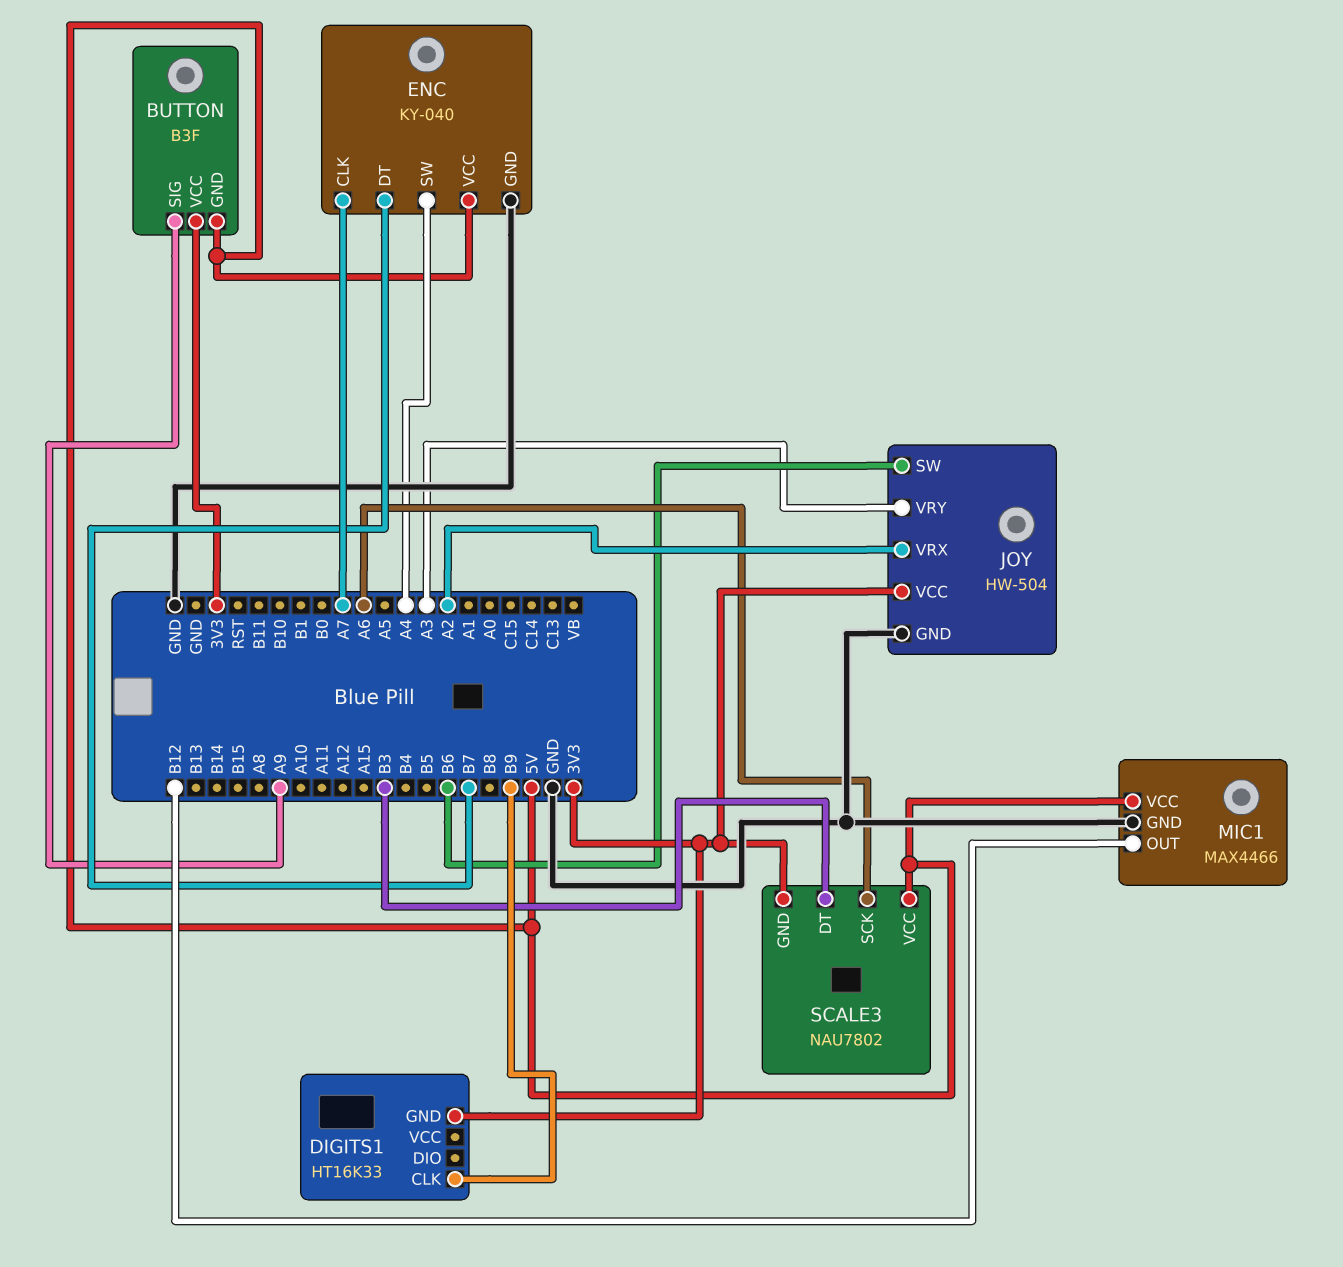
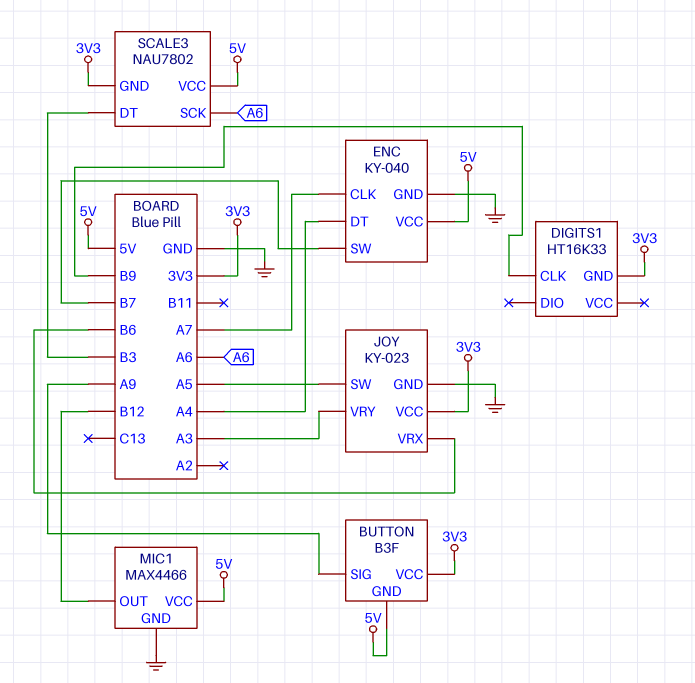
ENC pin DT: B7 -> A4
ENC pin SW: A4 -> B7
JOY: HW-504 -> KY-023
JOY pin SW: B6 -> A5
JOY pin VRX: A2 -> B6

